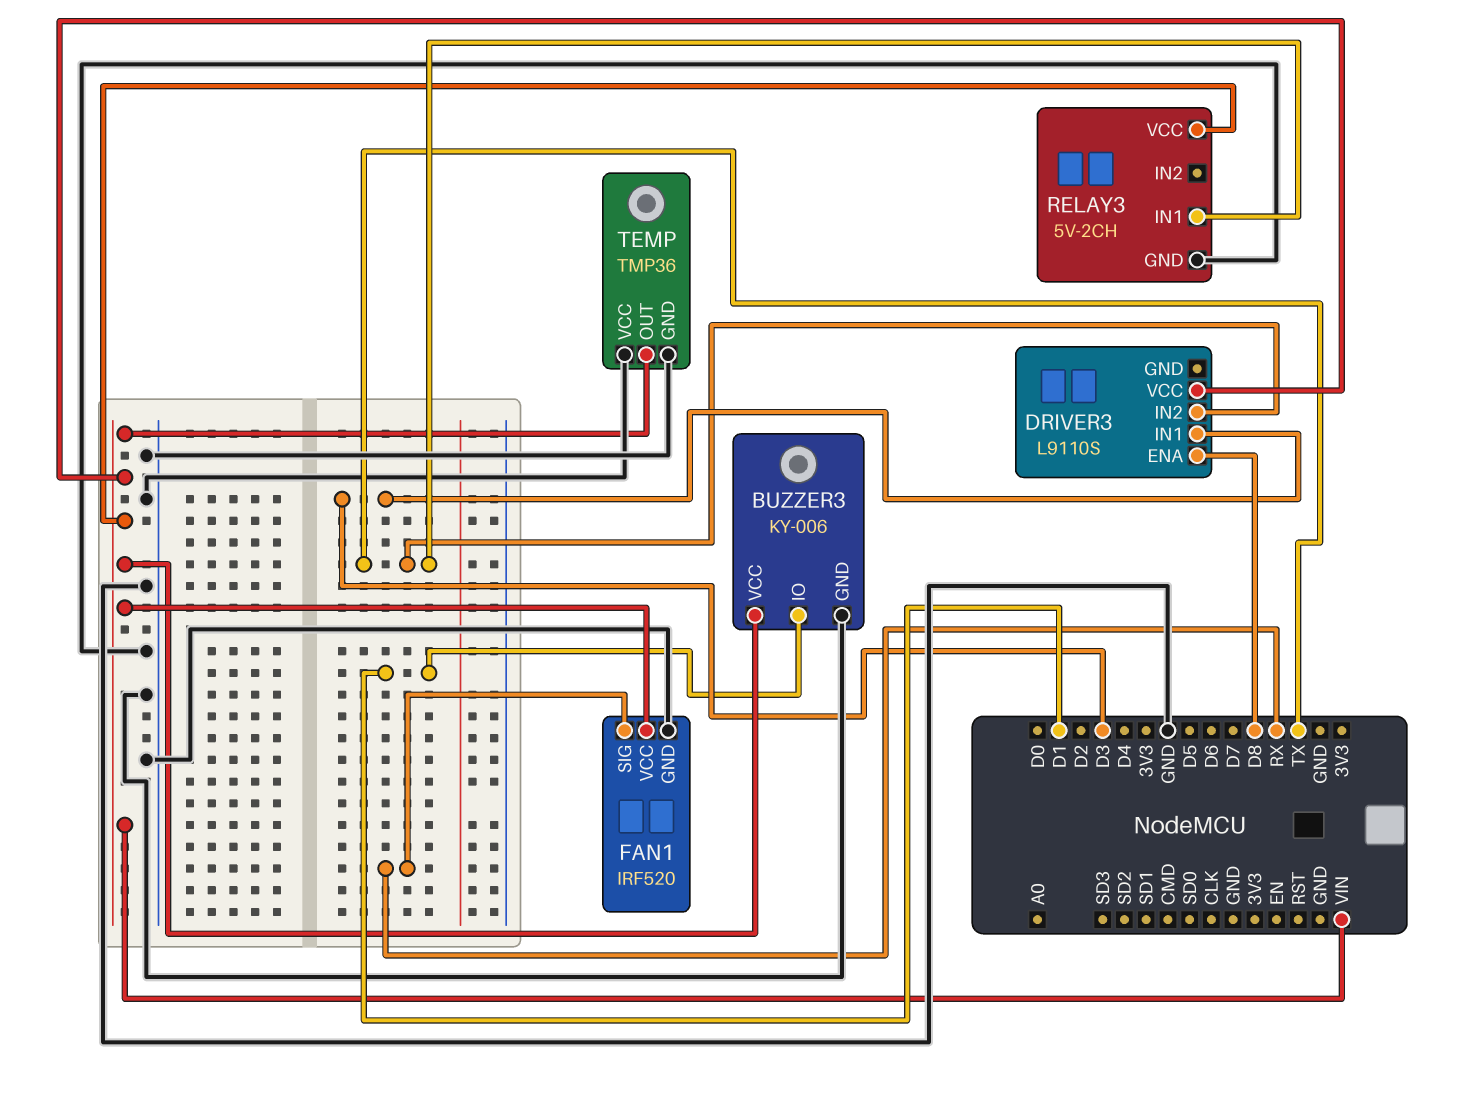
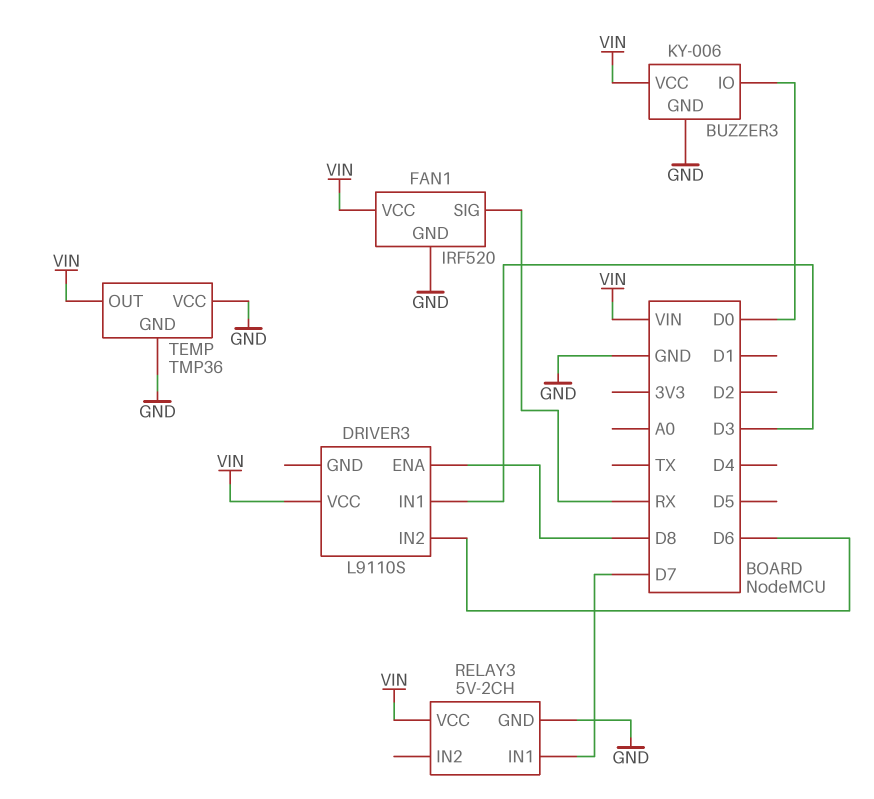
BUZZER3 pin IO: D1 -> D0
DRIVER3 pin IN2: TX -> D6
RELAY3 pin IN1: TX -> D7

